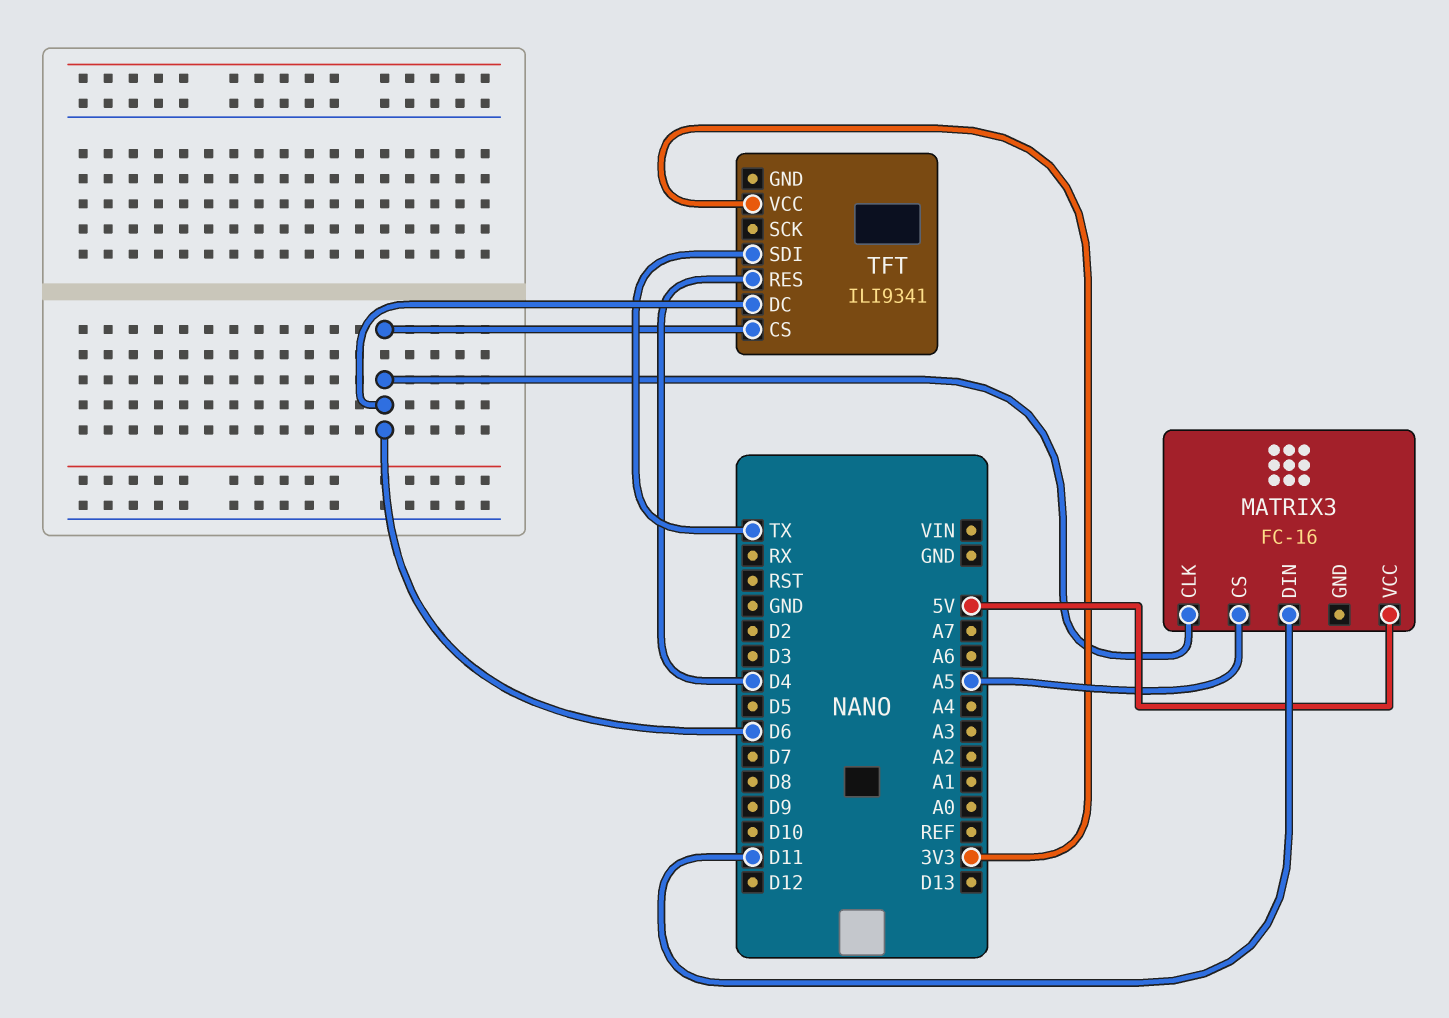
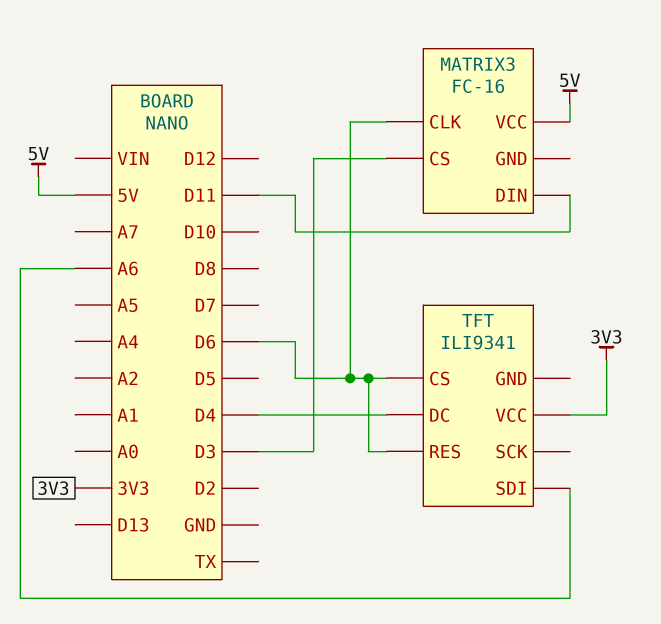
MATRIX3 pin CS: A5 -> D3
TFT pin DC: D6 -> D4
TFT pin RES: D4 -> D6
TFT pin SDI: TX -> A6

